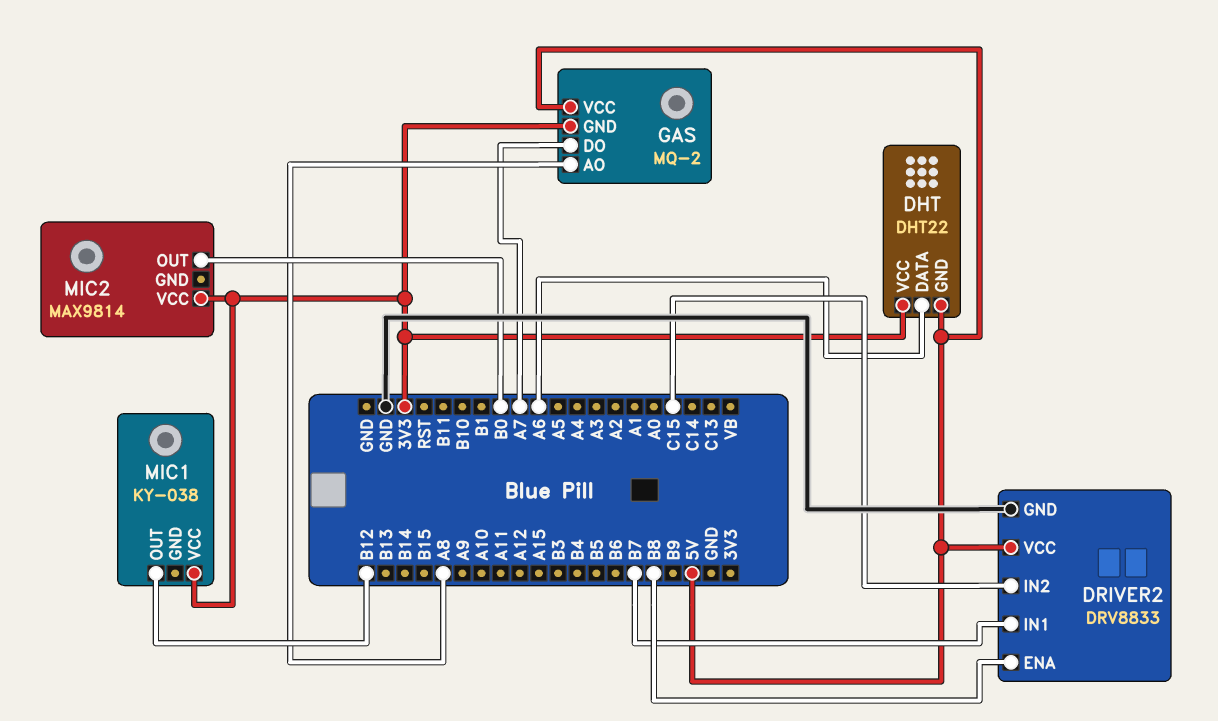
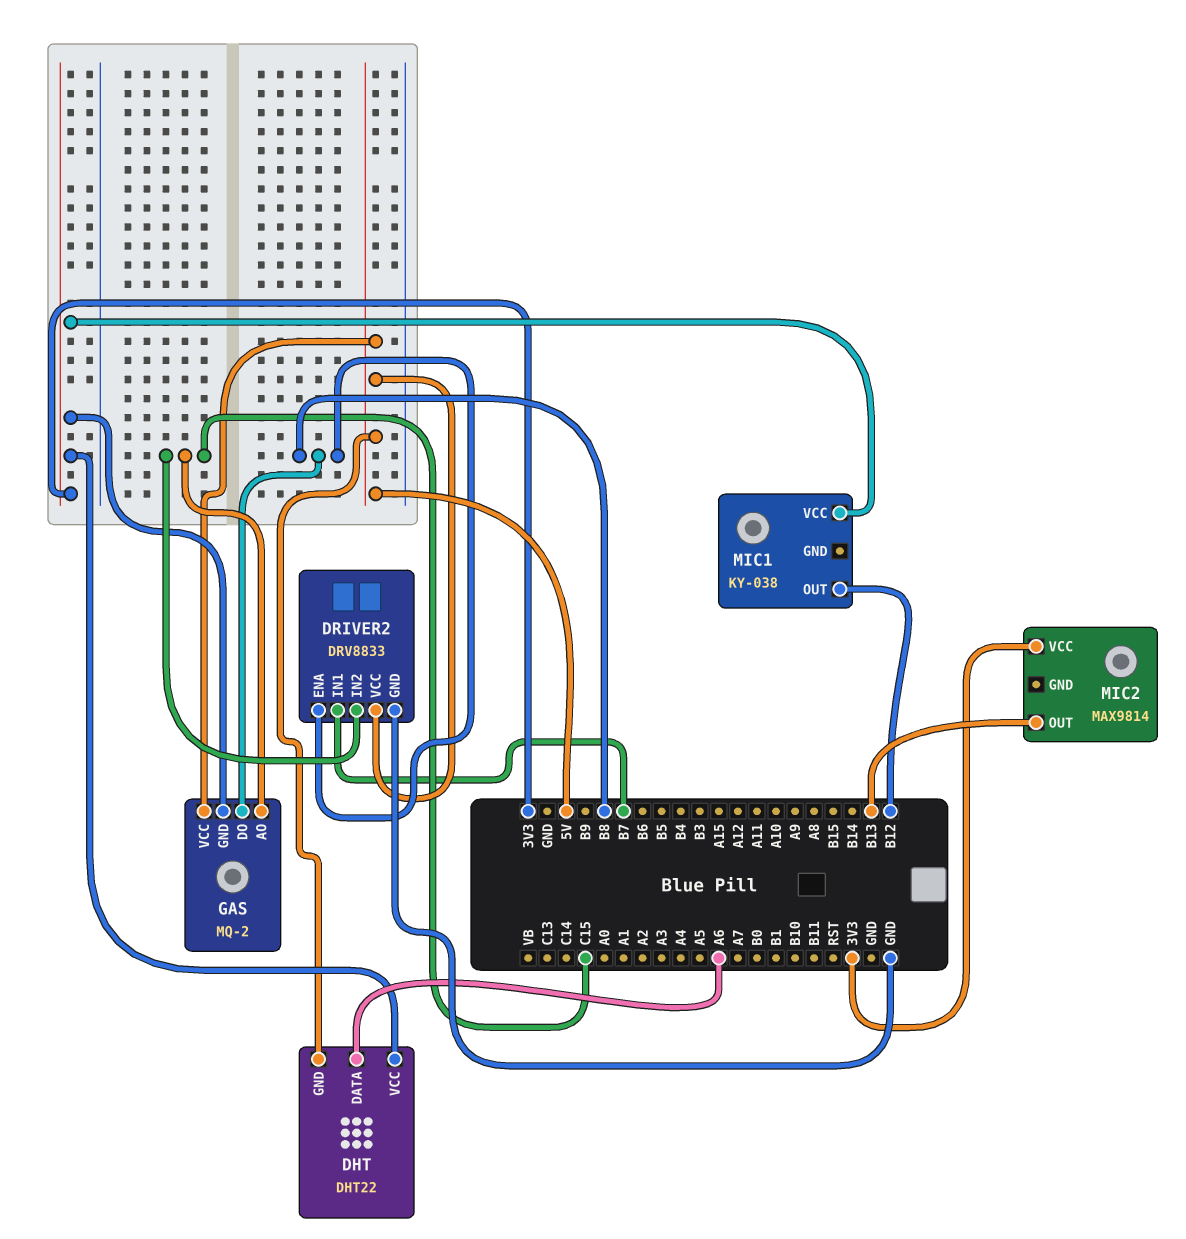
GAS pin AO: A8 -> C15
GAS pin DO: A7 -> B8
MIC2 pin OUT: B0 -> B13

